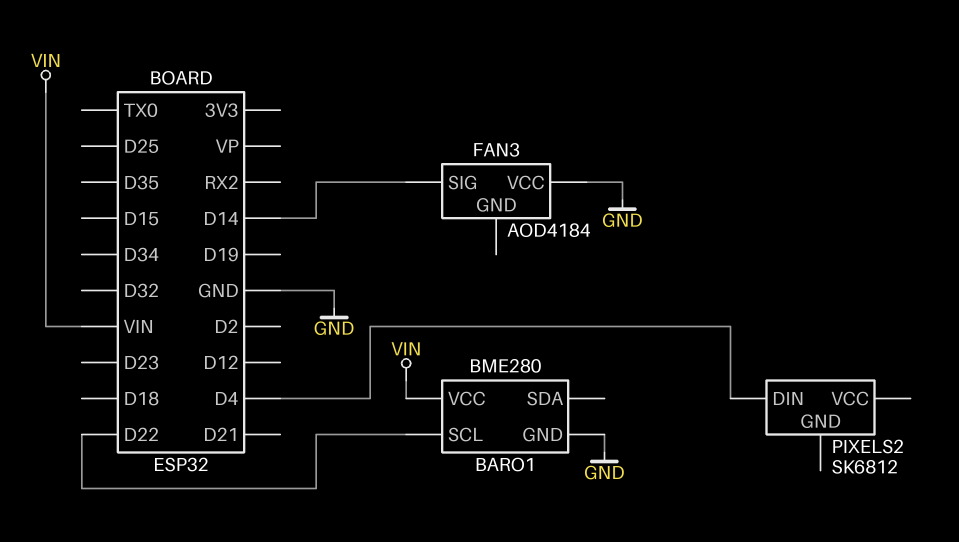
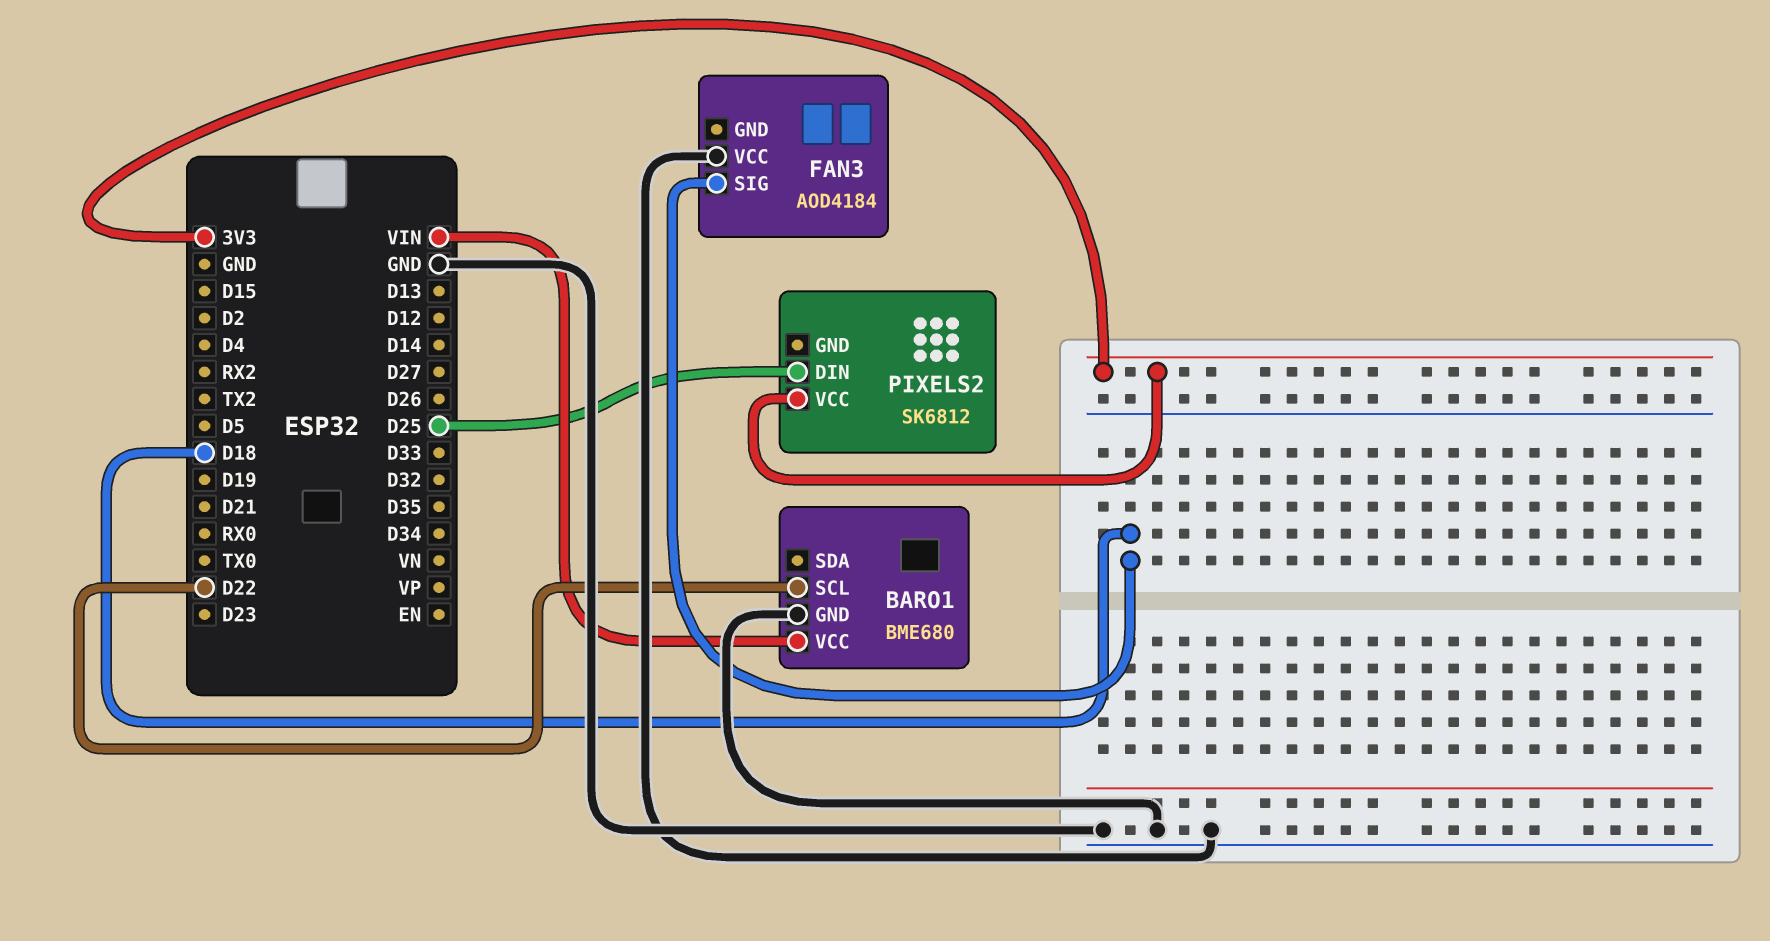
BARO1: BME280 -> BME680
FAN3 pin SIG: D14 -> D18
PIXELS2 pin DIN: D4 -> D25
PIXELS2 pin VCC: none -> 3V3

